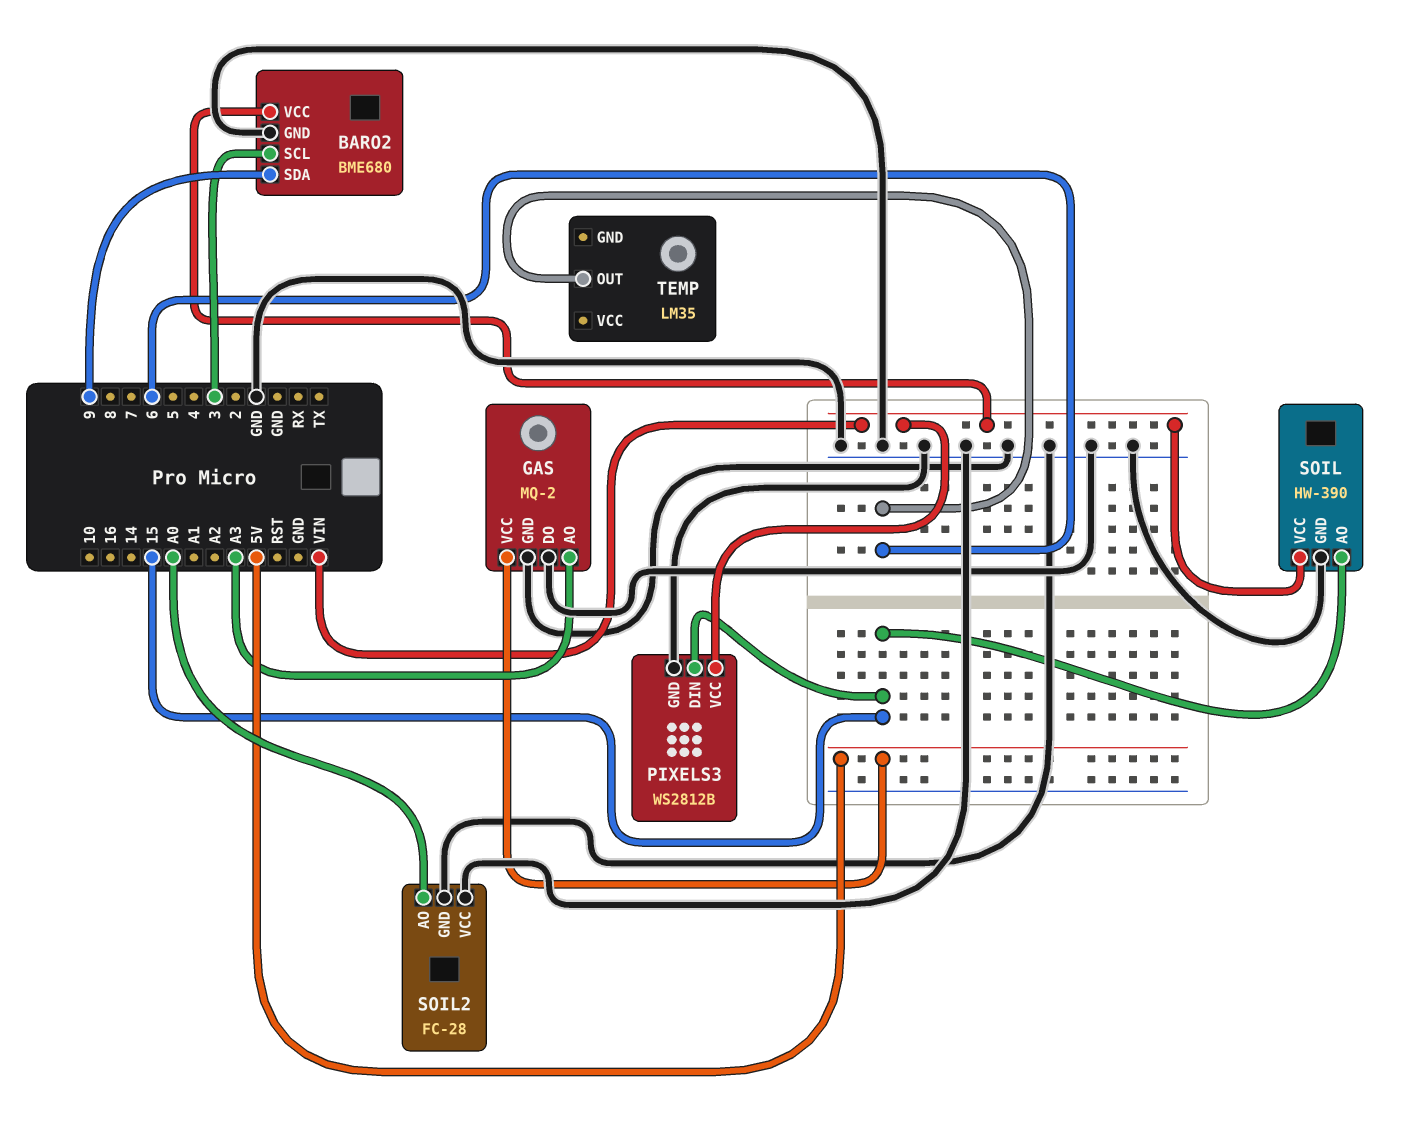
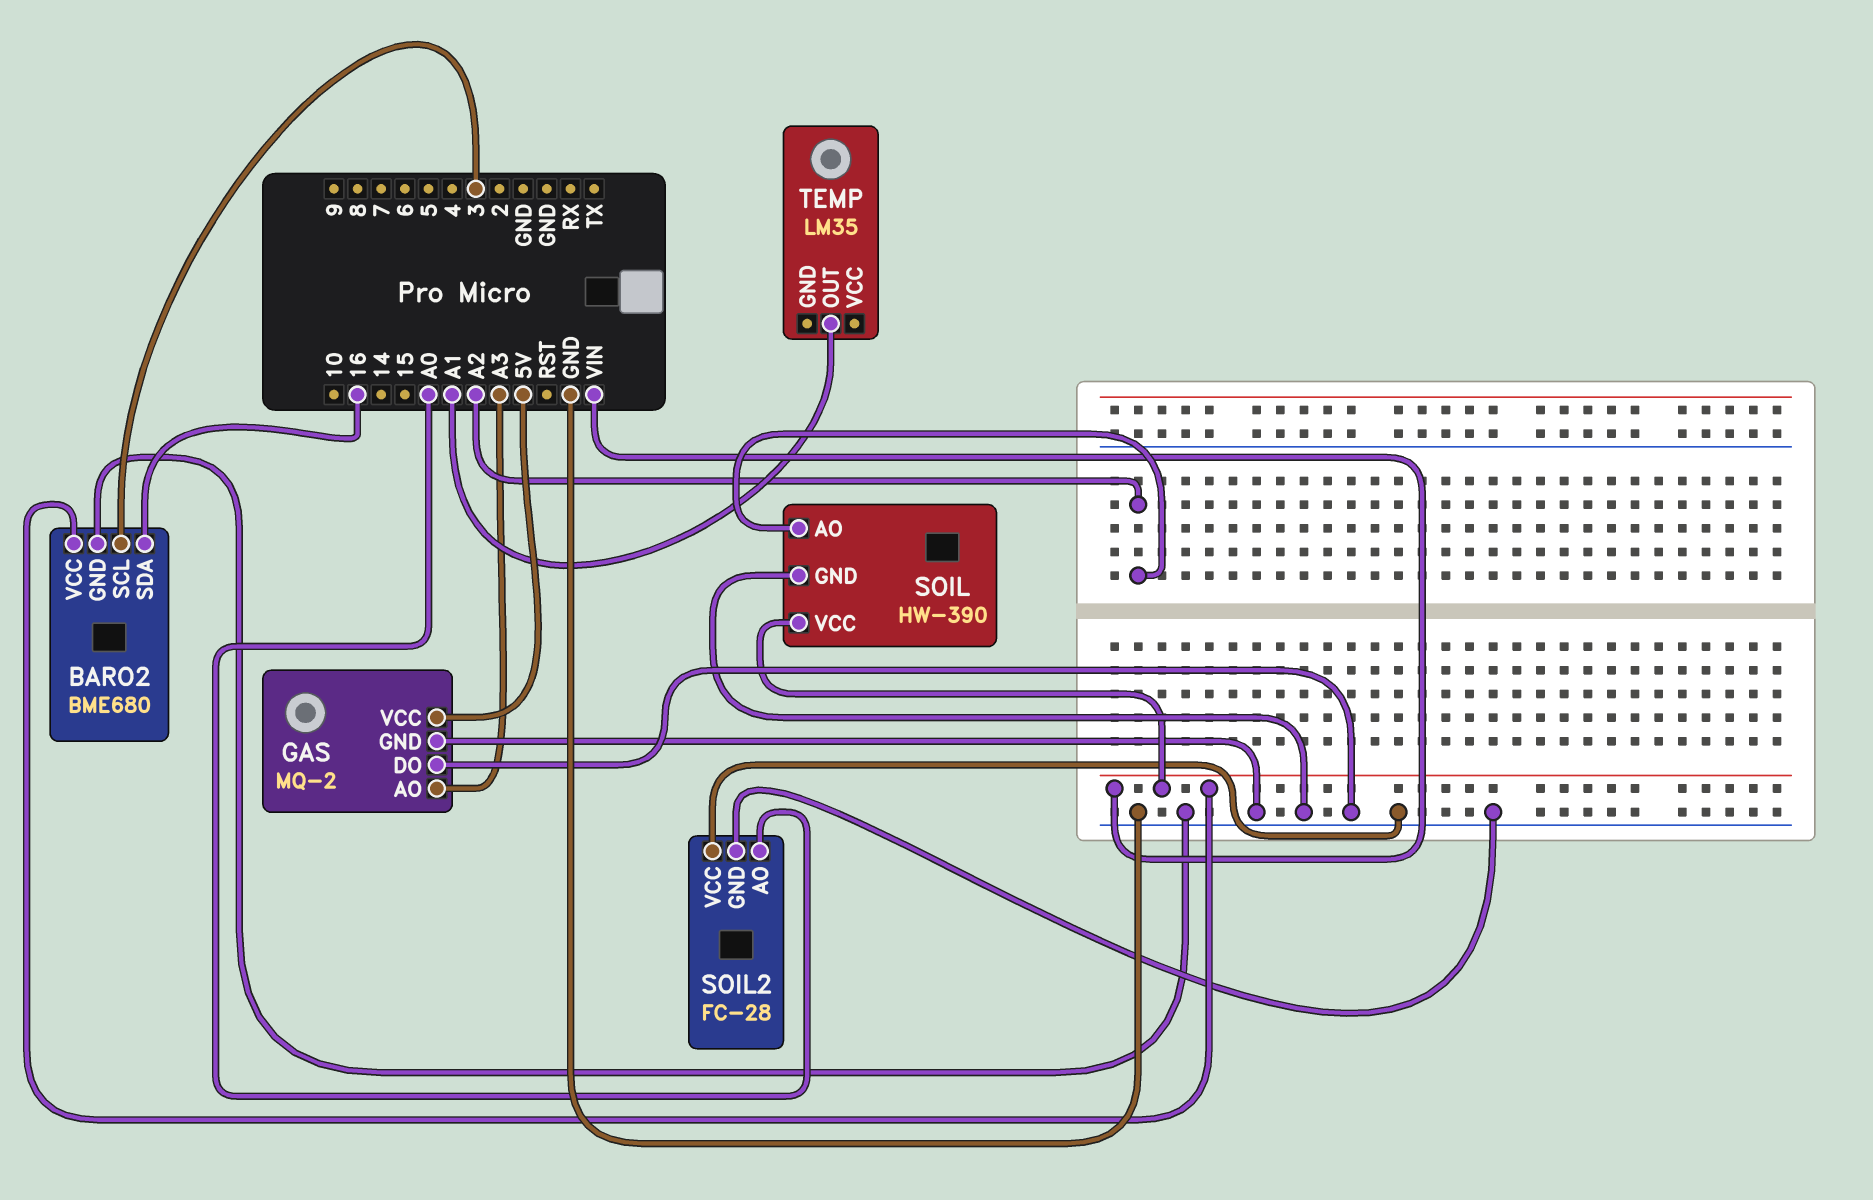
BARO2 pin SDA: 9 -> 16
PIXELS3: WS2812B -> none
PIXELS3 pin DIN: 15 -> none
PIXELS3 pin GND: GND -> none
PIXELS3 pin VCC: VIN -> none
SOIL pin AO: 15 -> A2
TEMP pin OUT: 6 -> A1

